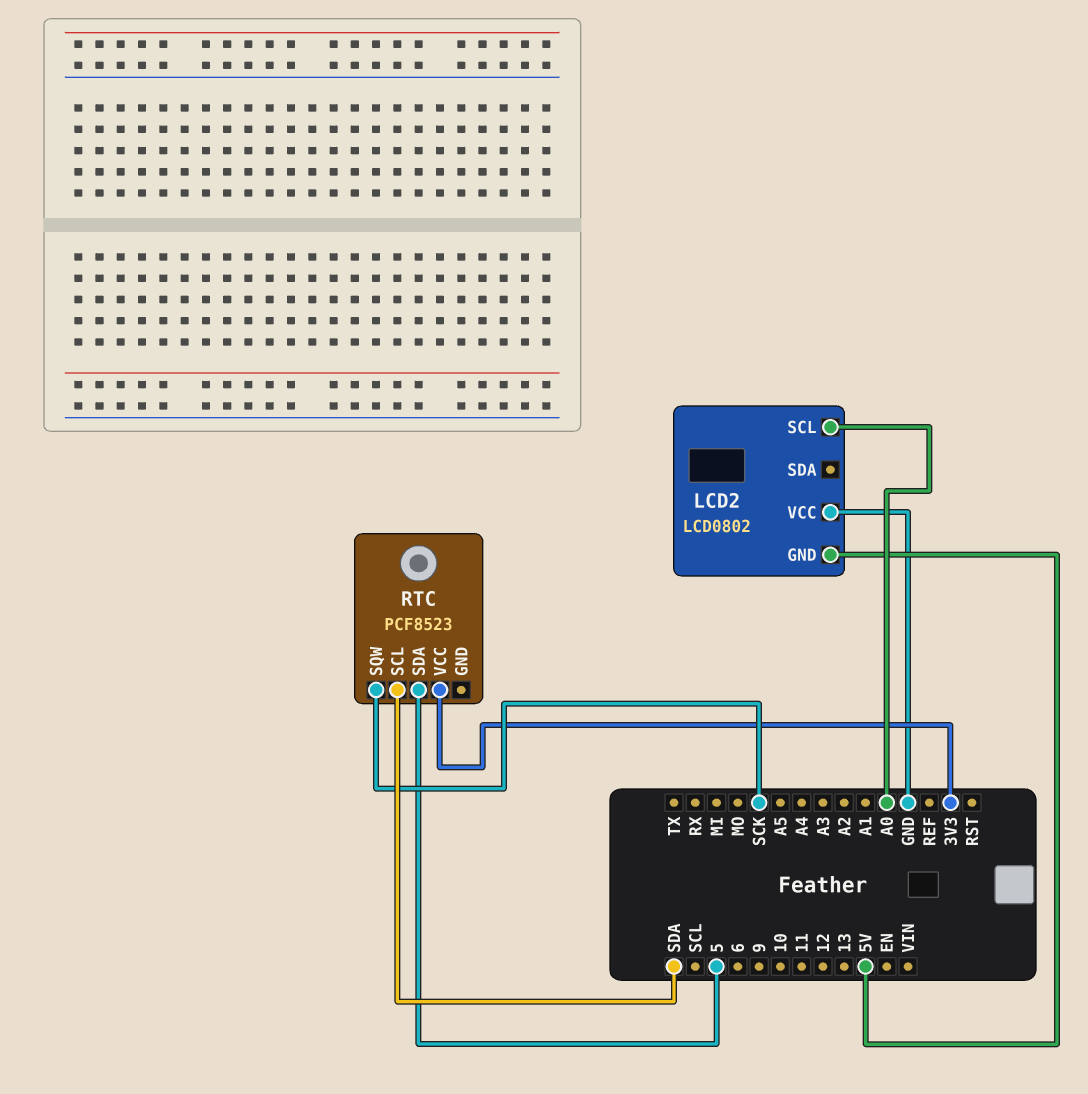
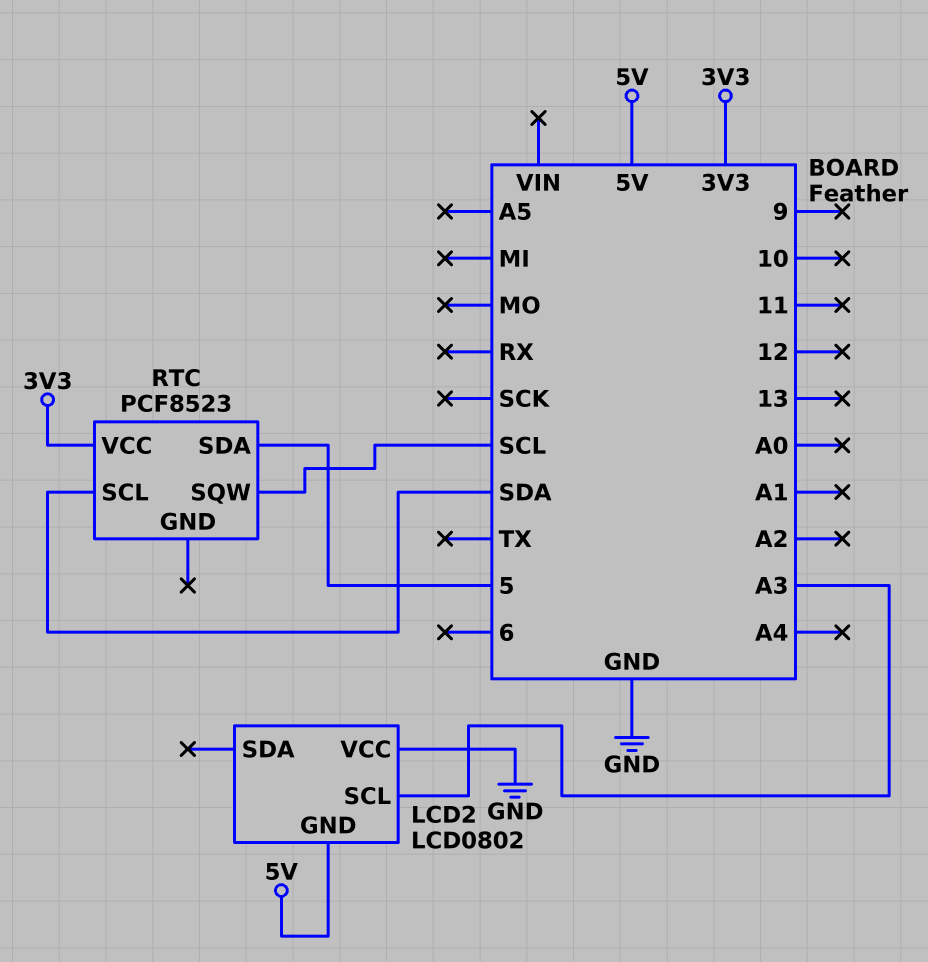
LCD2 pin SCL: A0 -> A3
RTC pin SQW: SCK -> SCL

